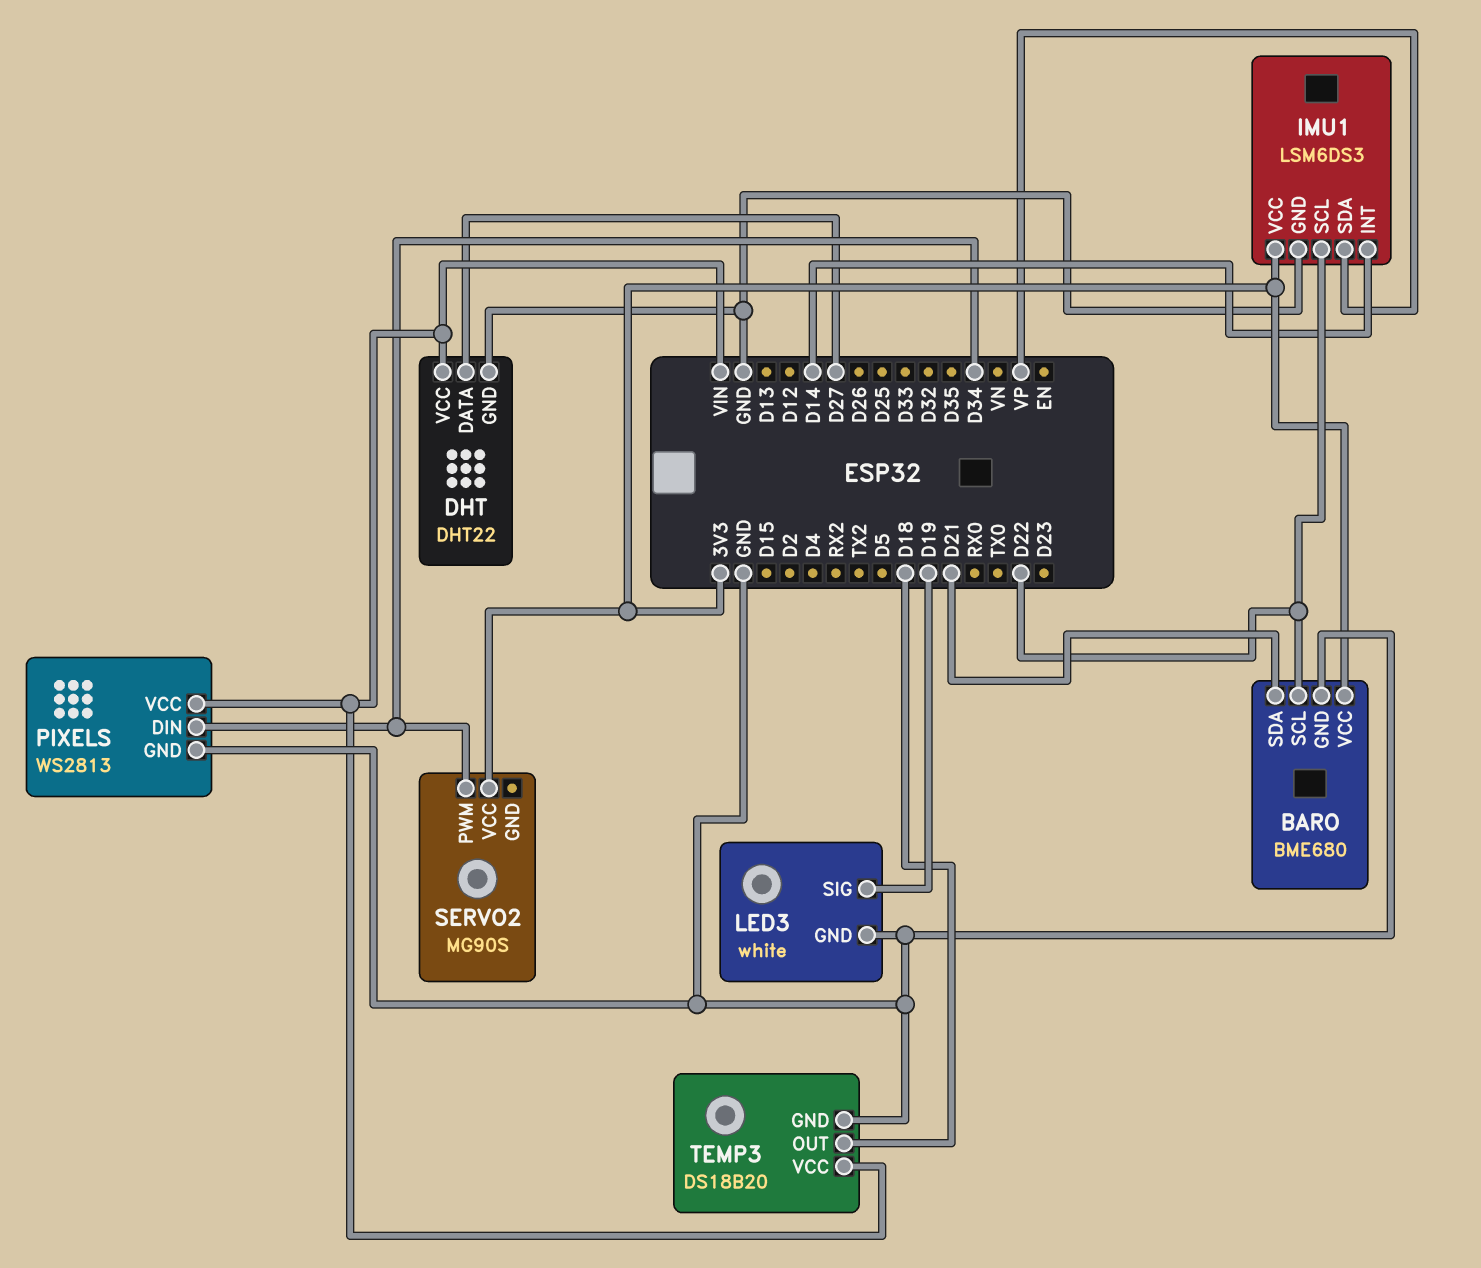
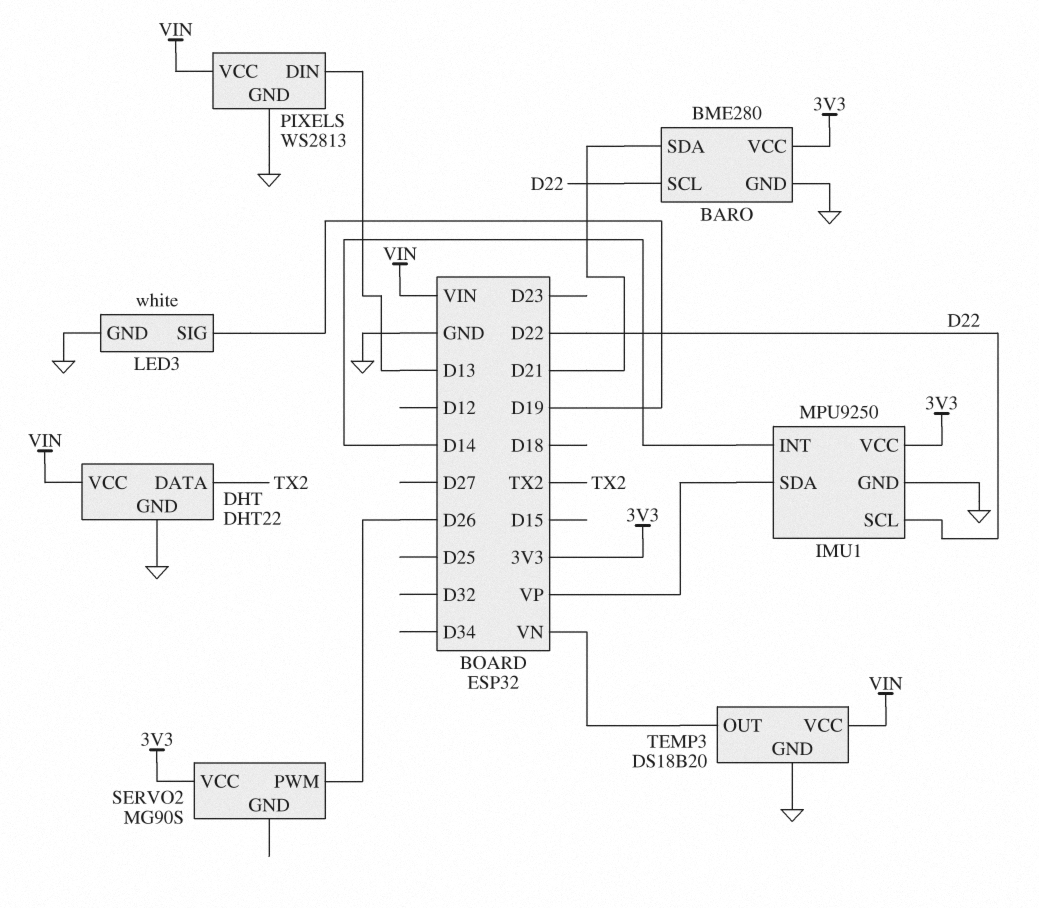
BARO: BME680 -> BME280
DHT pin DATA: D27 -> TX2
IMU1: LSM6DS3 -> MPU9250
PIXELS pin DIN: D34 -> D13
SERVO2 pin PWM: D34 -> D26
TEMP3 pin OUT: D18 -> VN

